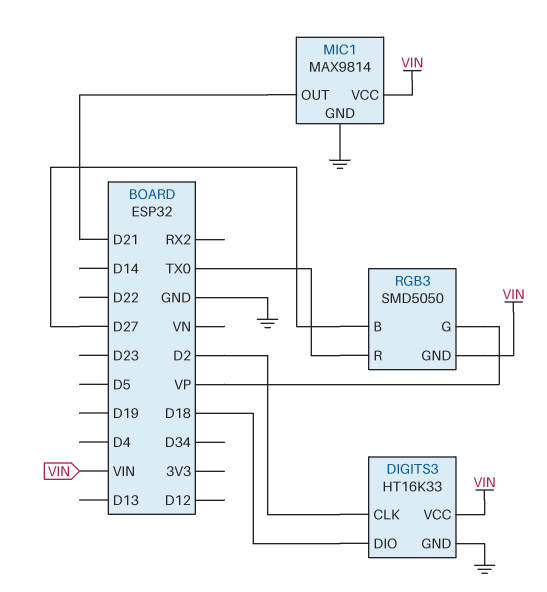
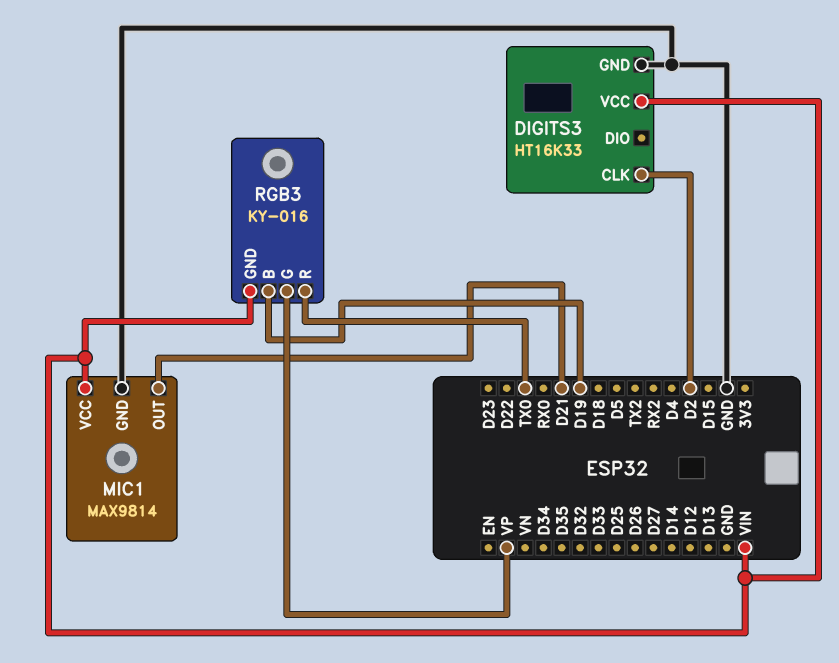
DIGITS3 pin DIO: D18 -> none
RGB3: SMD5050 -> KY-016
RGB3 pin B: D27 -> D19

